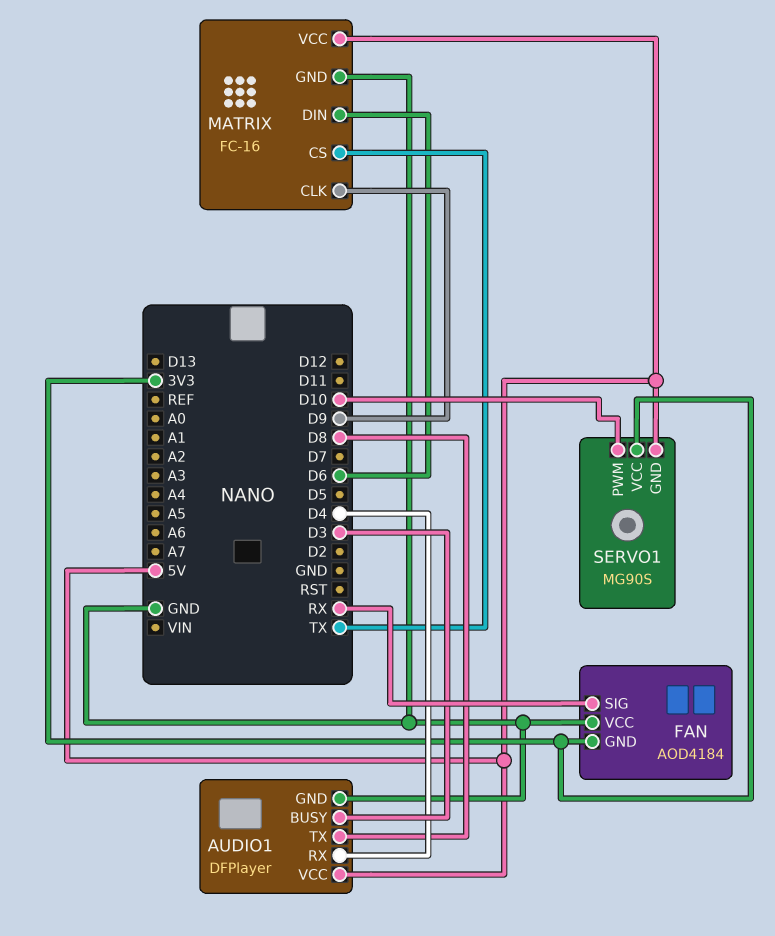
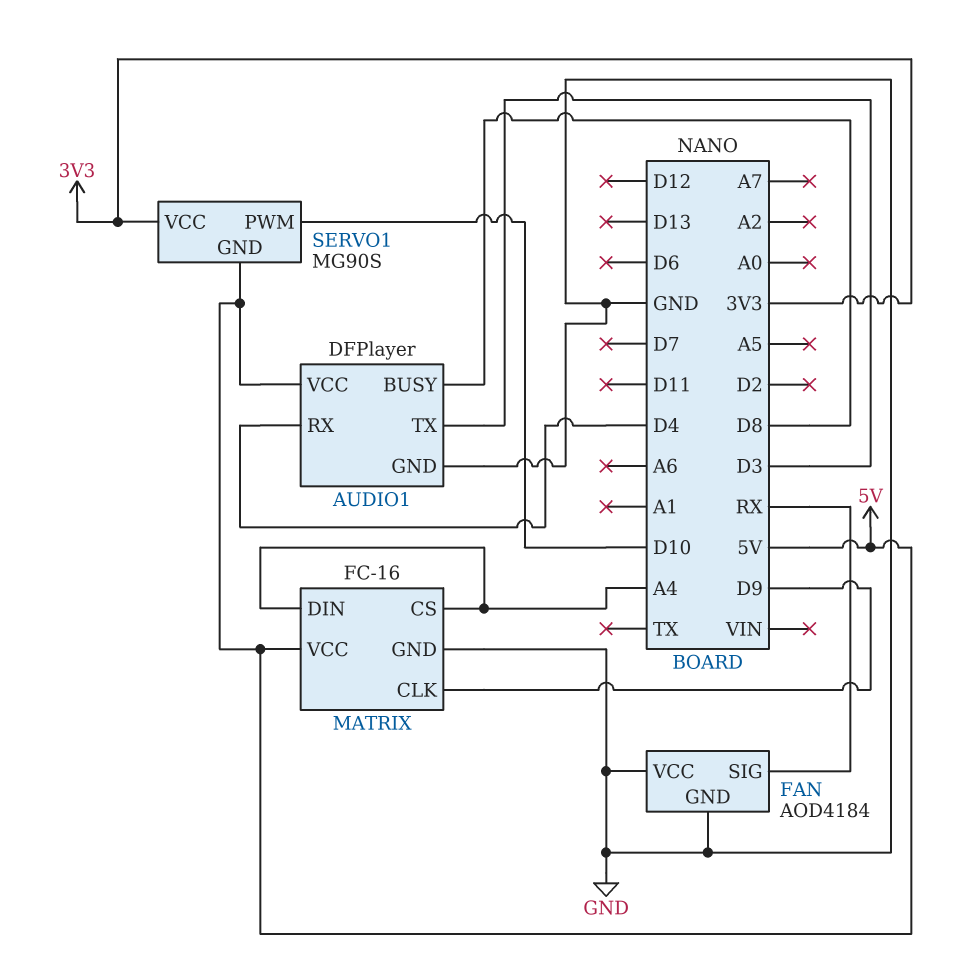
AUDIO1 pin BUSY: D3 -> D8
AUDIO1 pin TX: D8 -> D3
FAN pin GND: 3V3 -> GND
MATRIX pin CS: TX -> A4
MATRIX pin DIN: D6 -> A4

